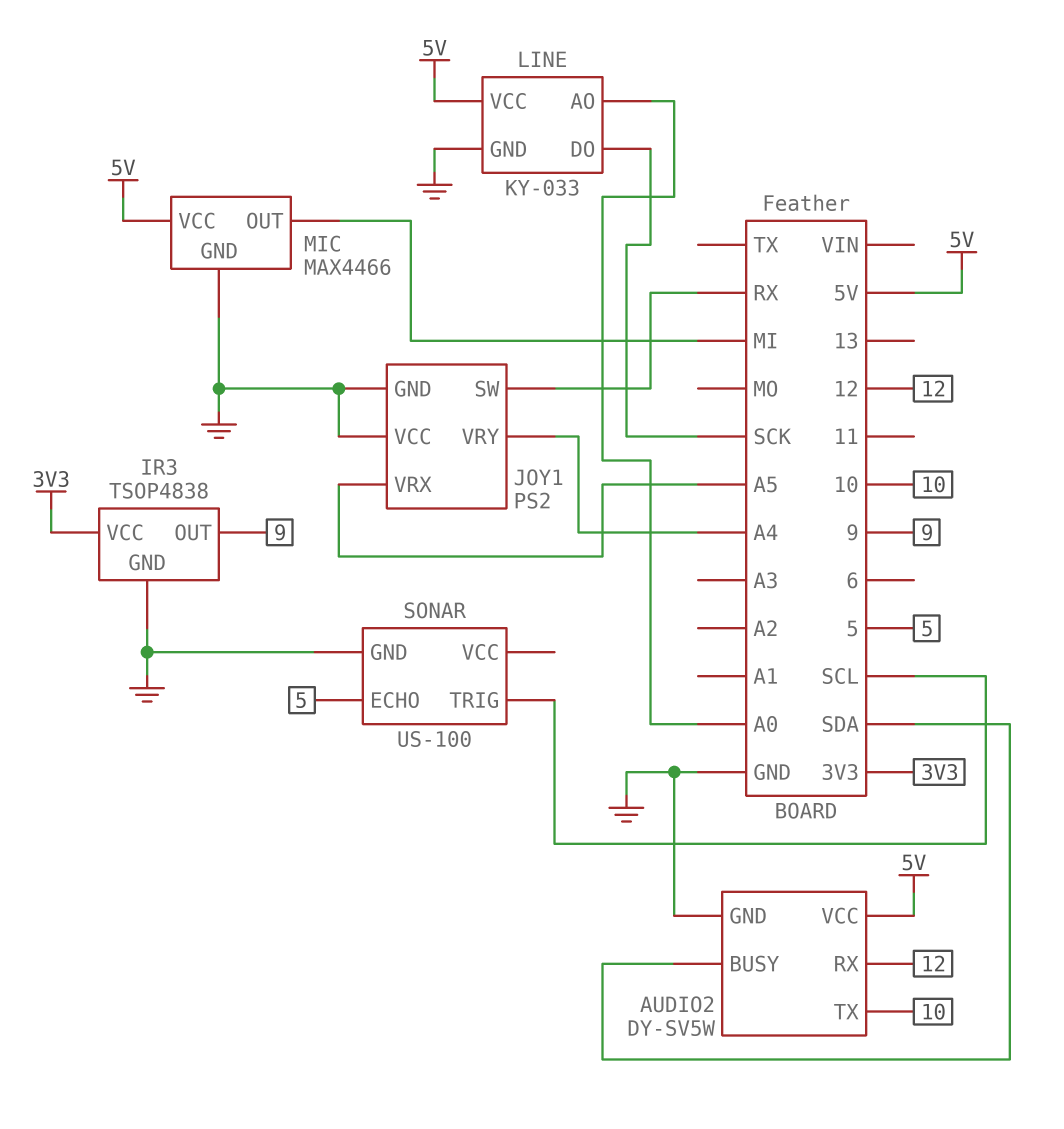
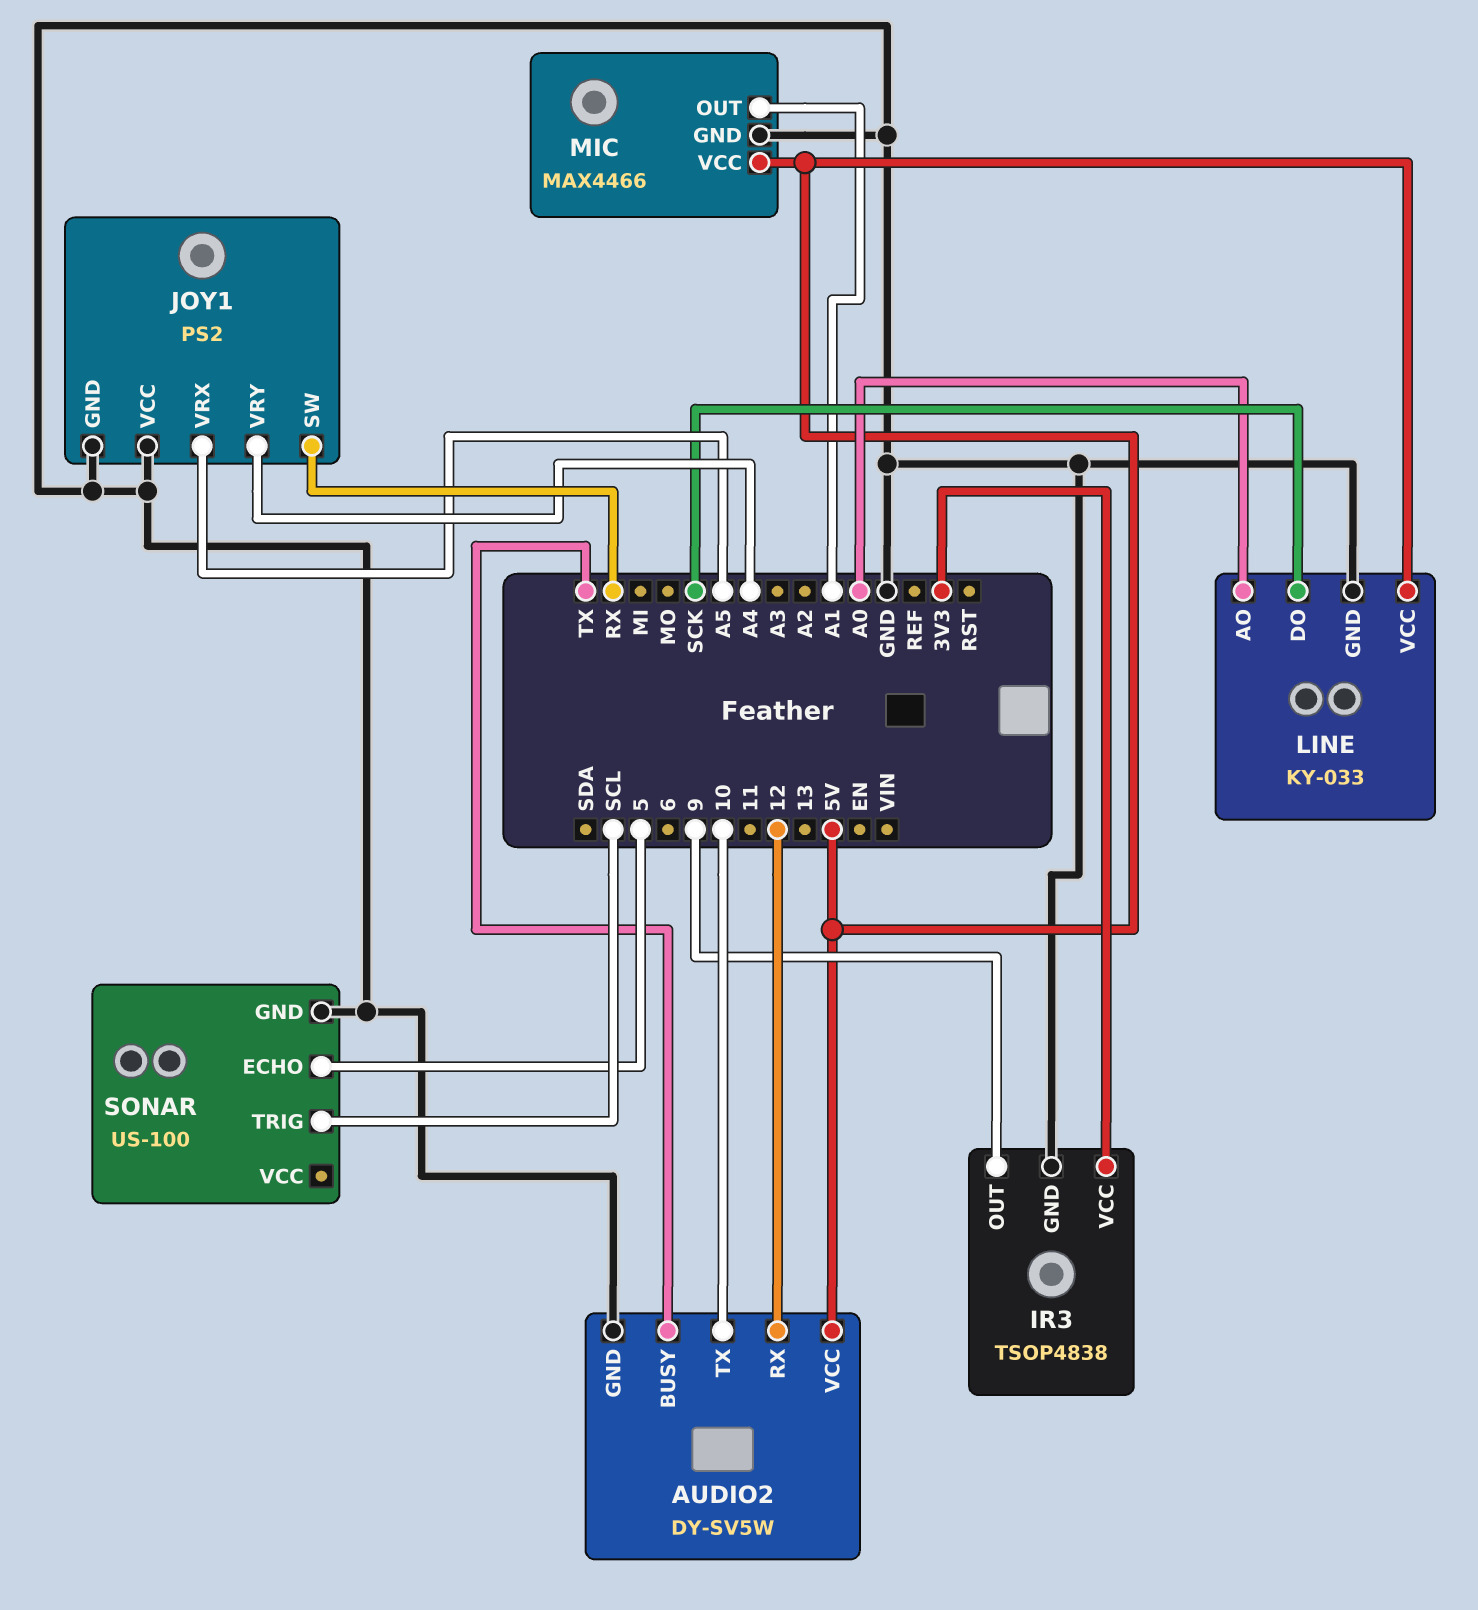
AUDIO2 pin BUSY: SDA -> TX
MIC pin OUT: MI -> A1

